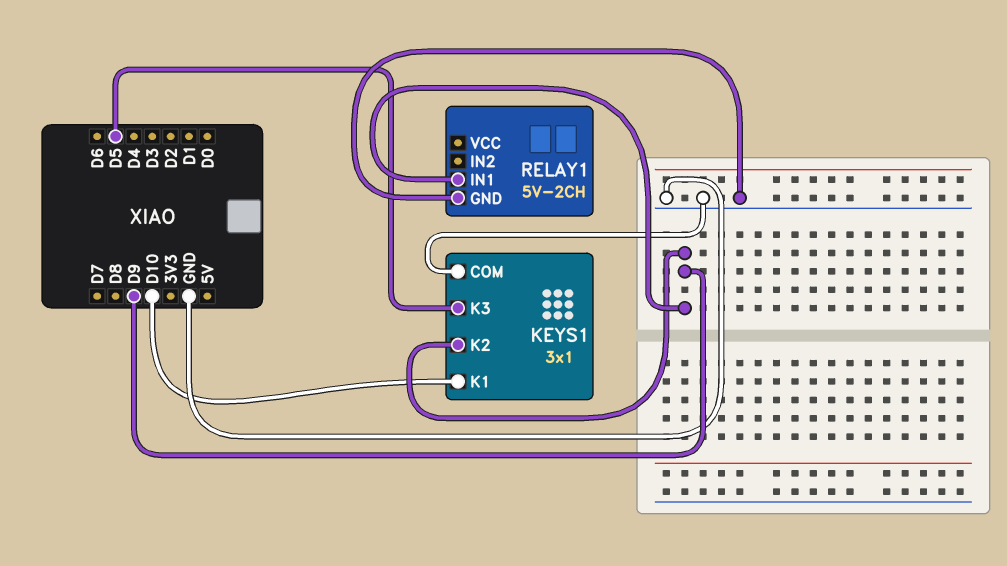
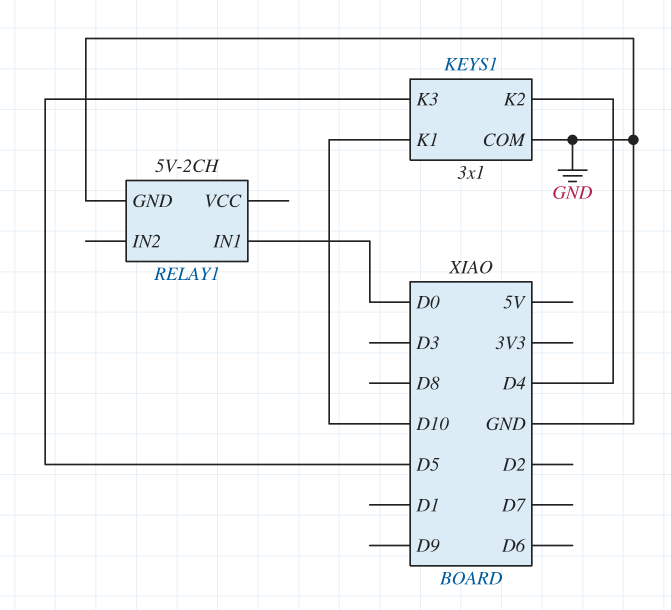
KEYS1 pin K2: D9 -> D4
RELAY1 pin IN1: D9 -> D0

